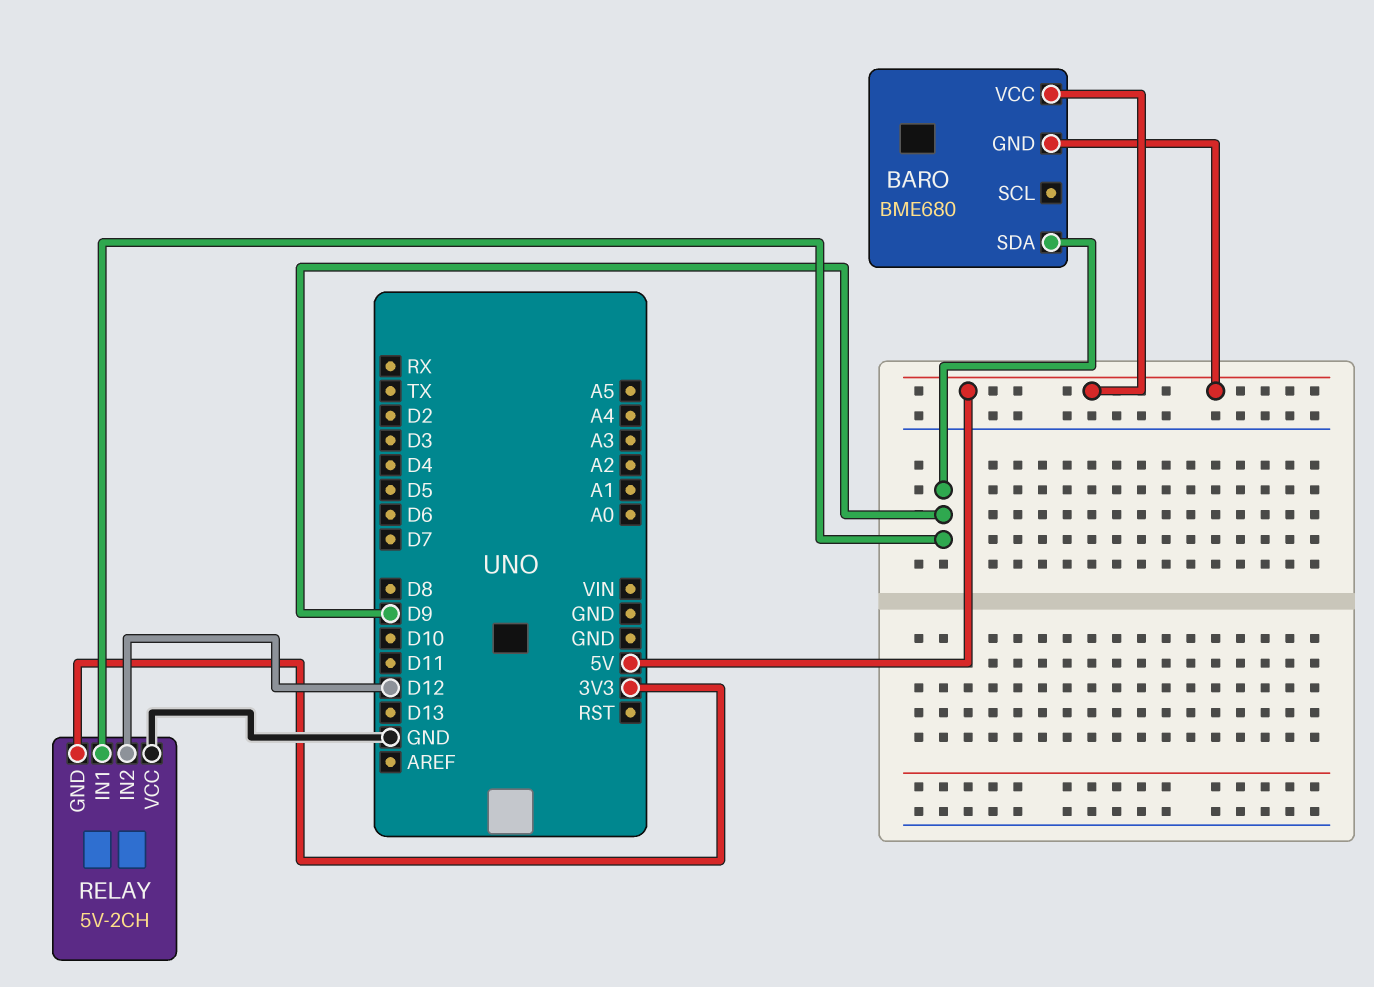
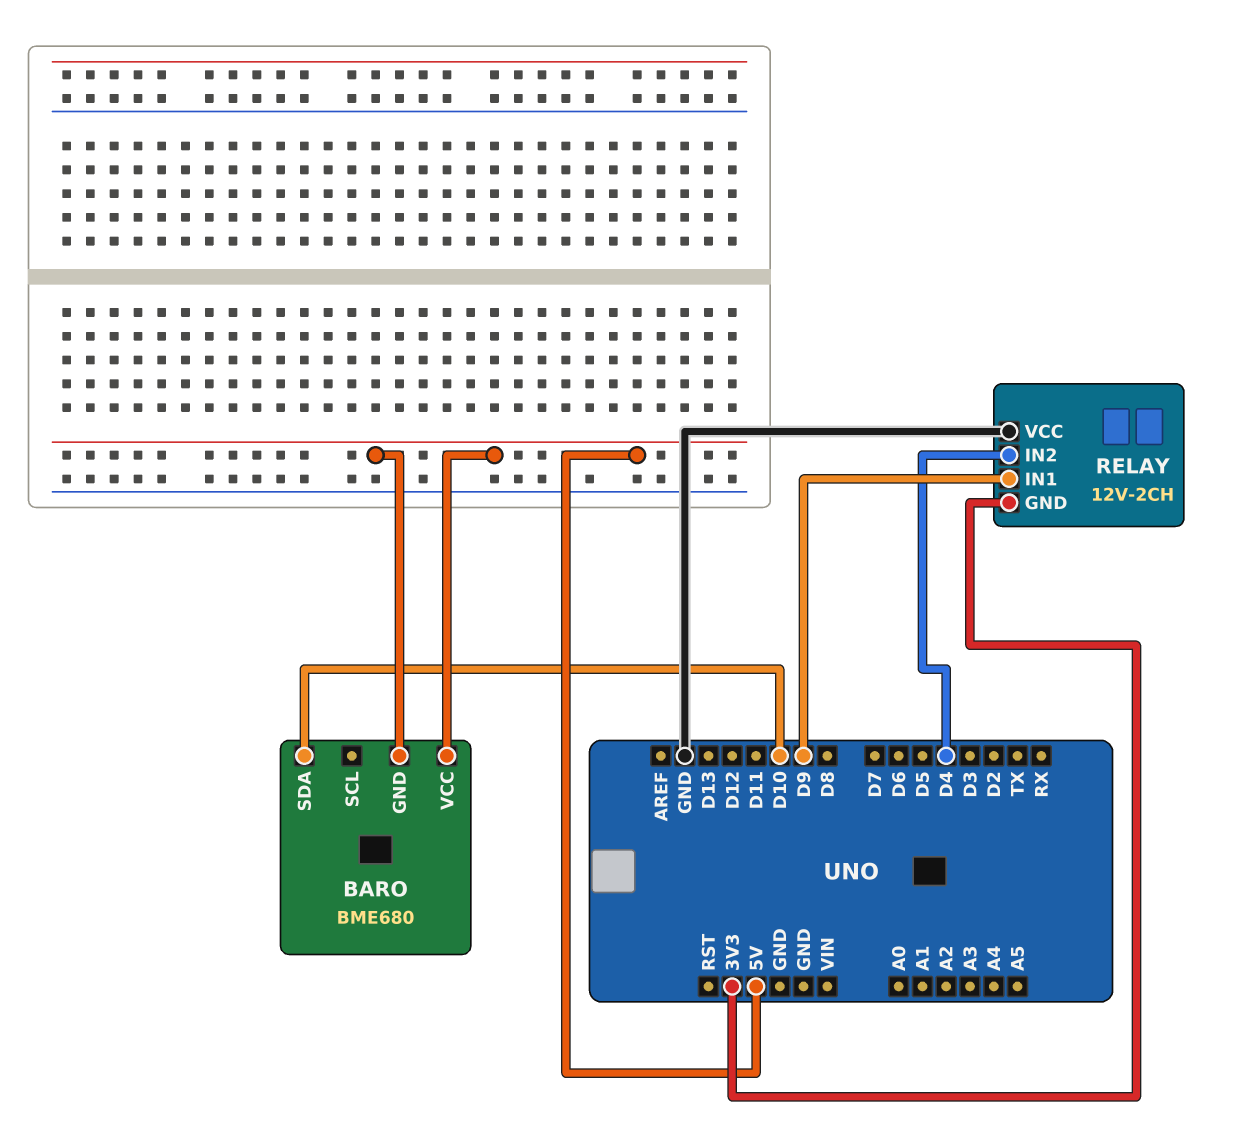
BARO pin SDA: D9 -> D10
RELAY: 5V-2CH -> 12V-2CH
RELAY pin IN2: D12 -> D4

